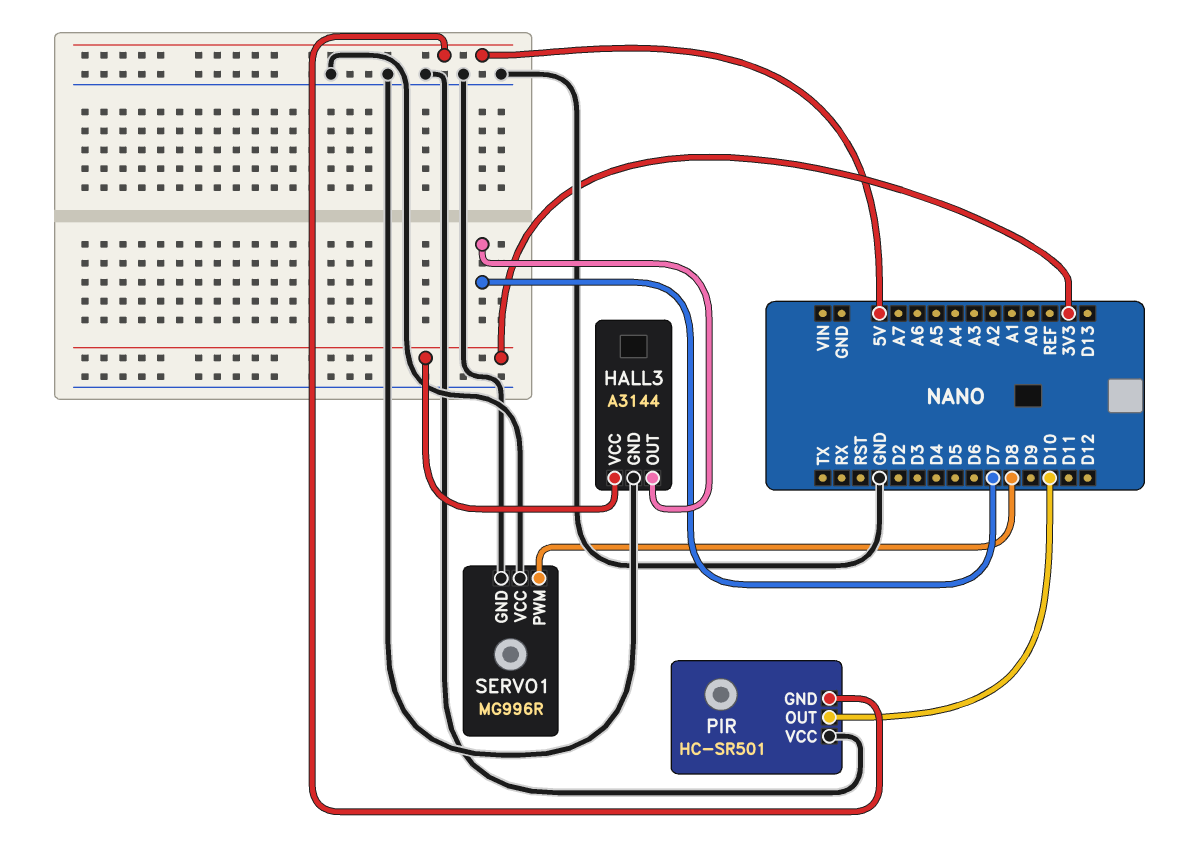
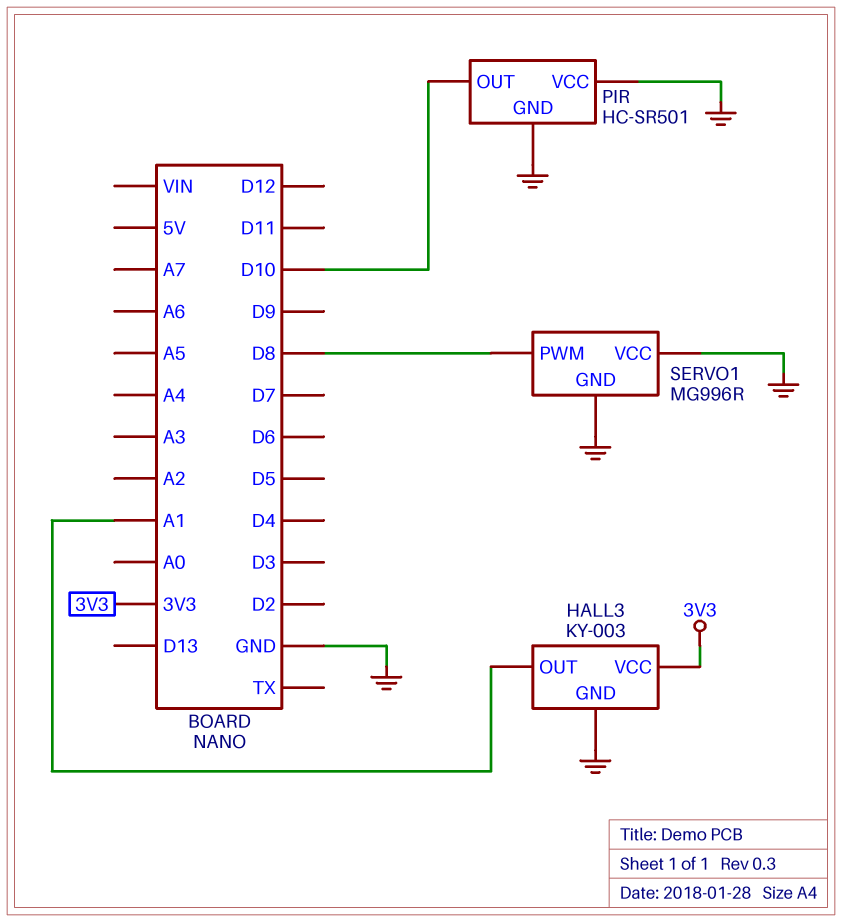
HALL3: A3144 -> KY-003
HALL3 pin OUT: D7 -> A1
PIR pin GND: 5V -> GND

